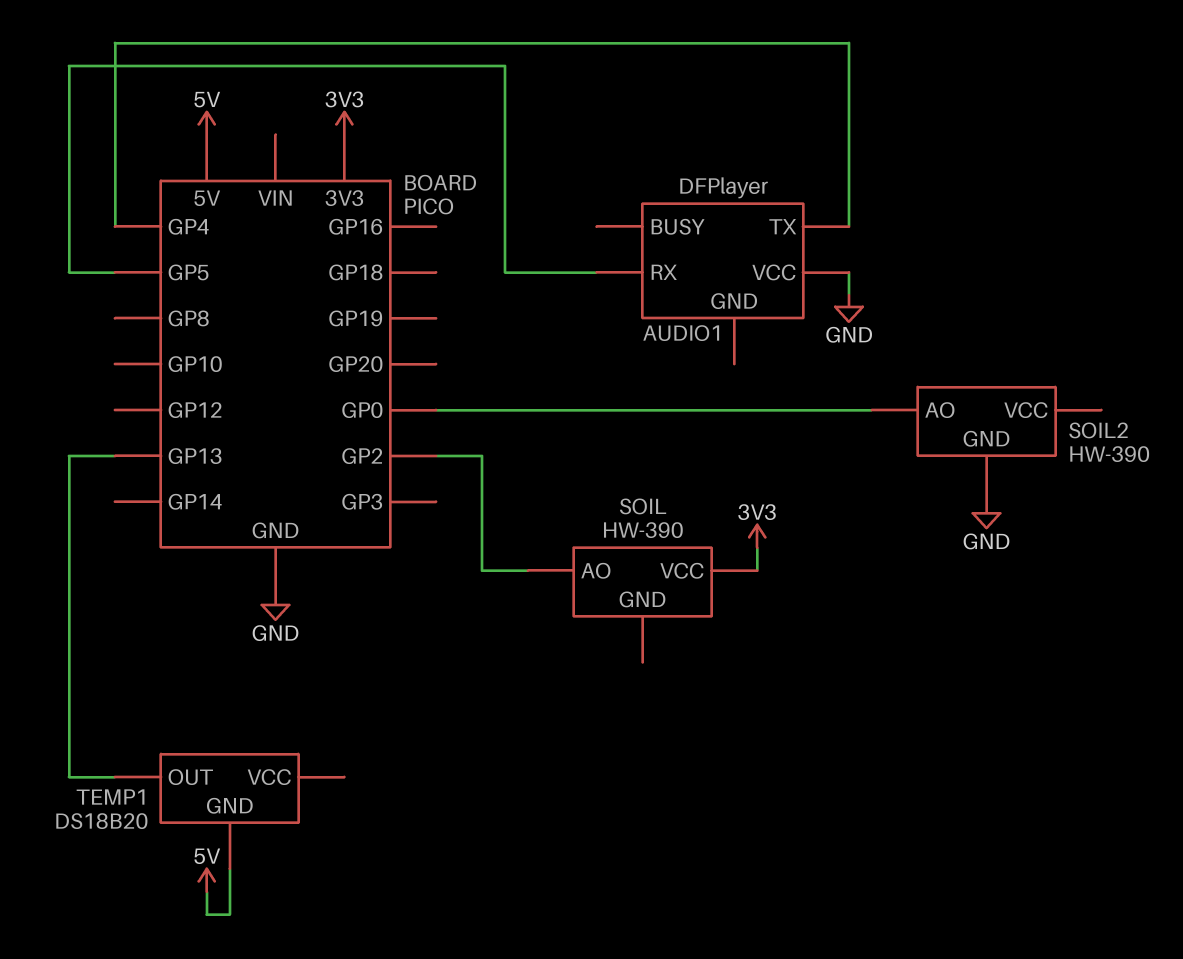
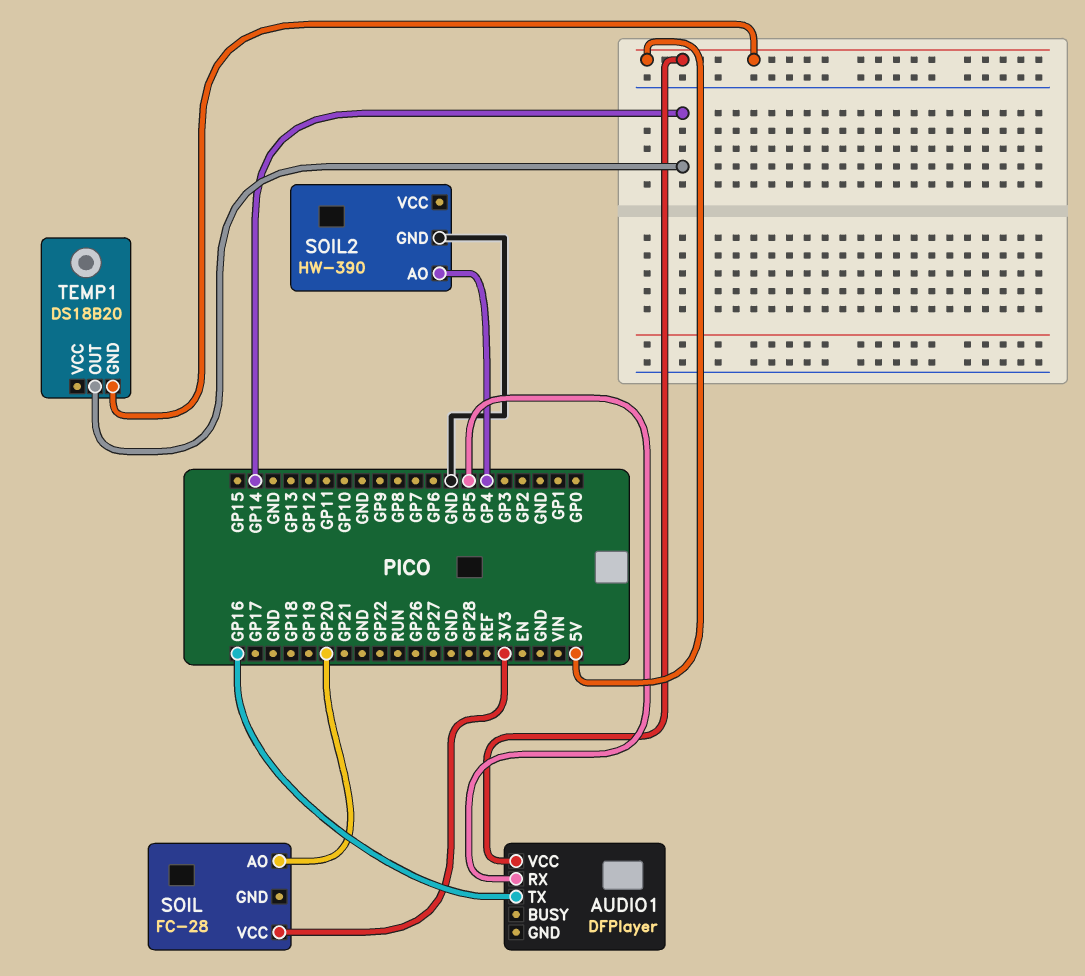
AUDIO1 pin TX: GP4 -> GP16
AUDIO1 pin VCC: GND -> 5V
SOIL: HW-390 -> FC-28
SOIL pin AO: GP2 -> GP20
SOIL2 pin AO: GP0 -> GP4
TEMP1 pin OUT: GP13 -> GP14

